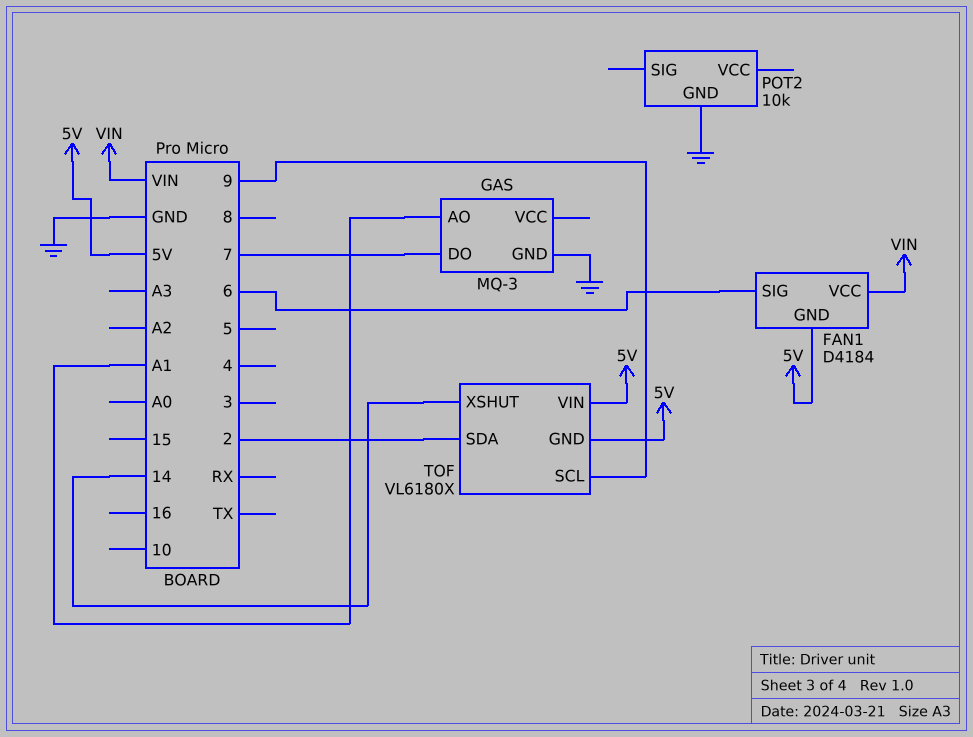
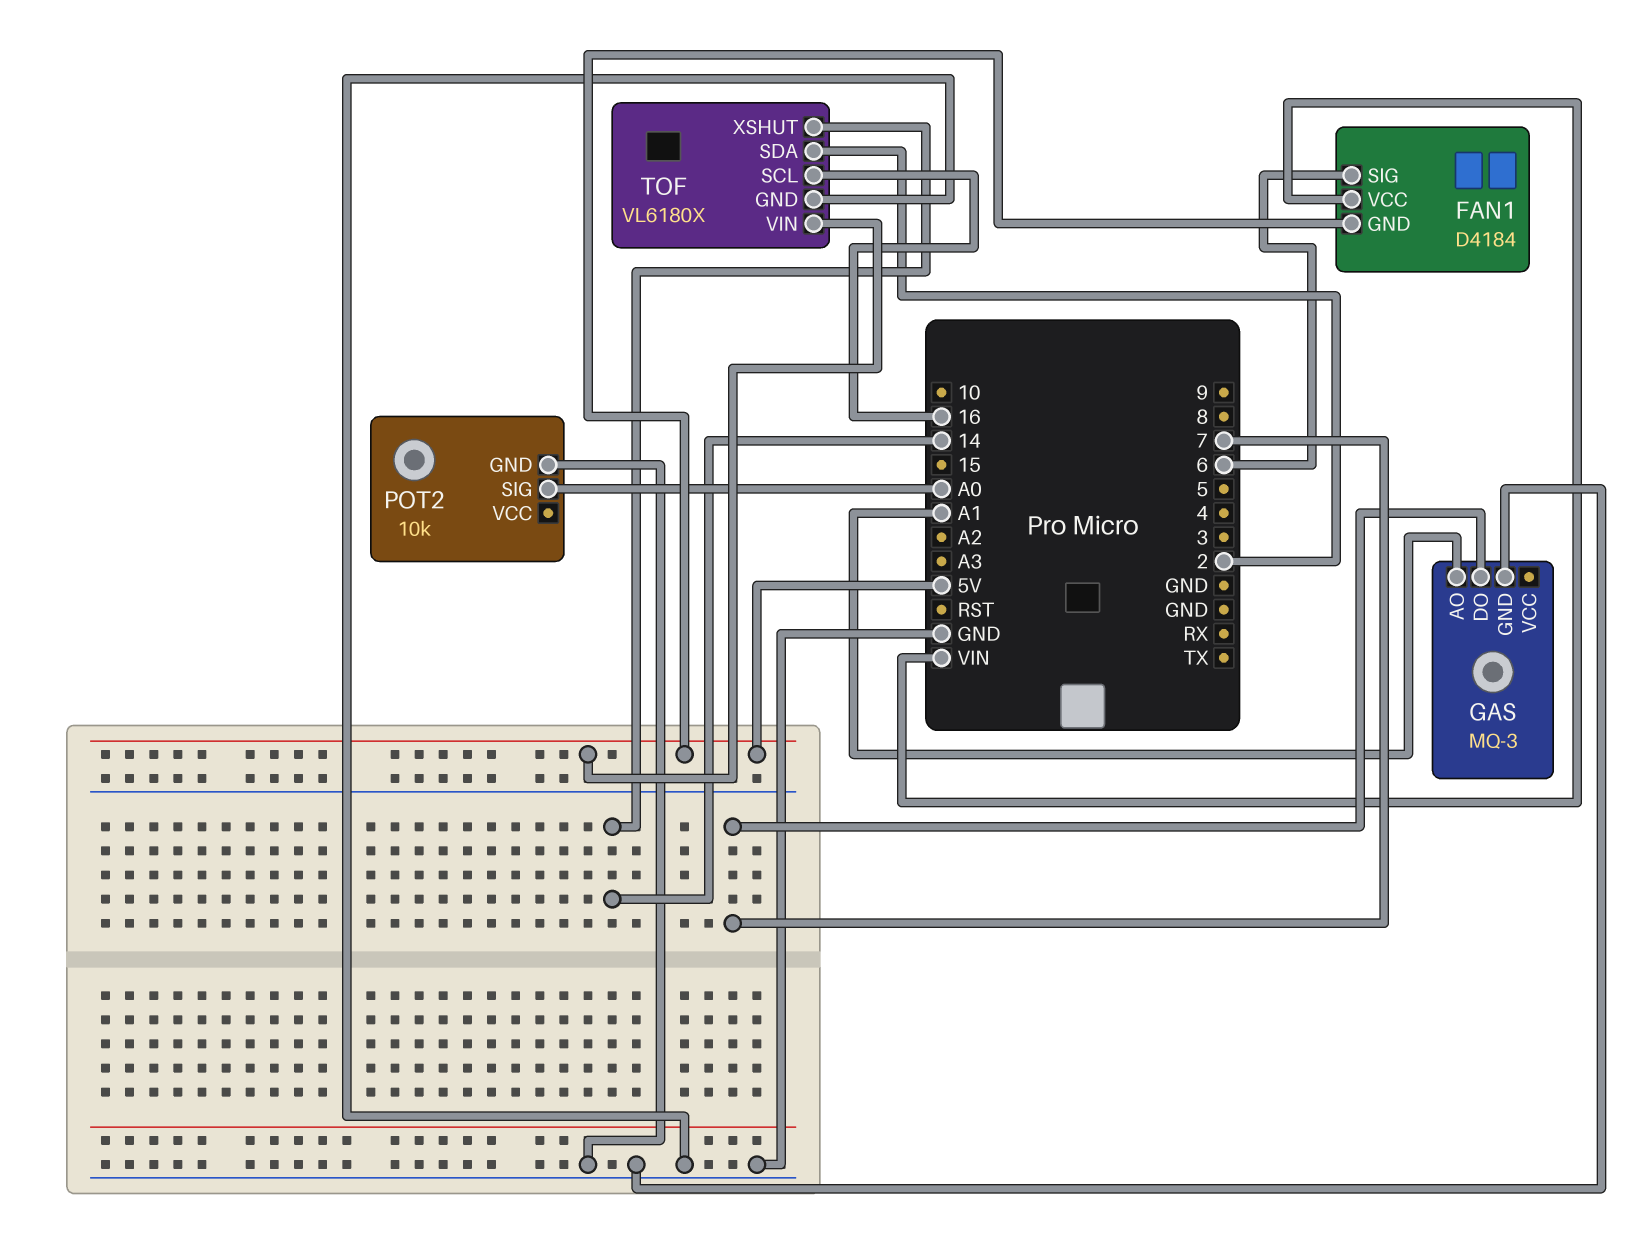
POT2 pin SIG: none -> A0
TOF pin GND: 5V -> GND
TOF pin SCL: 9 -> 16

